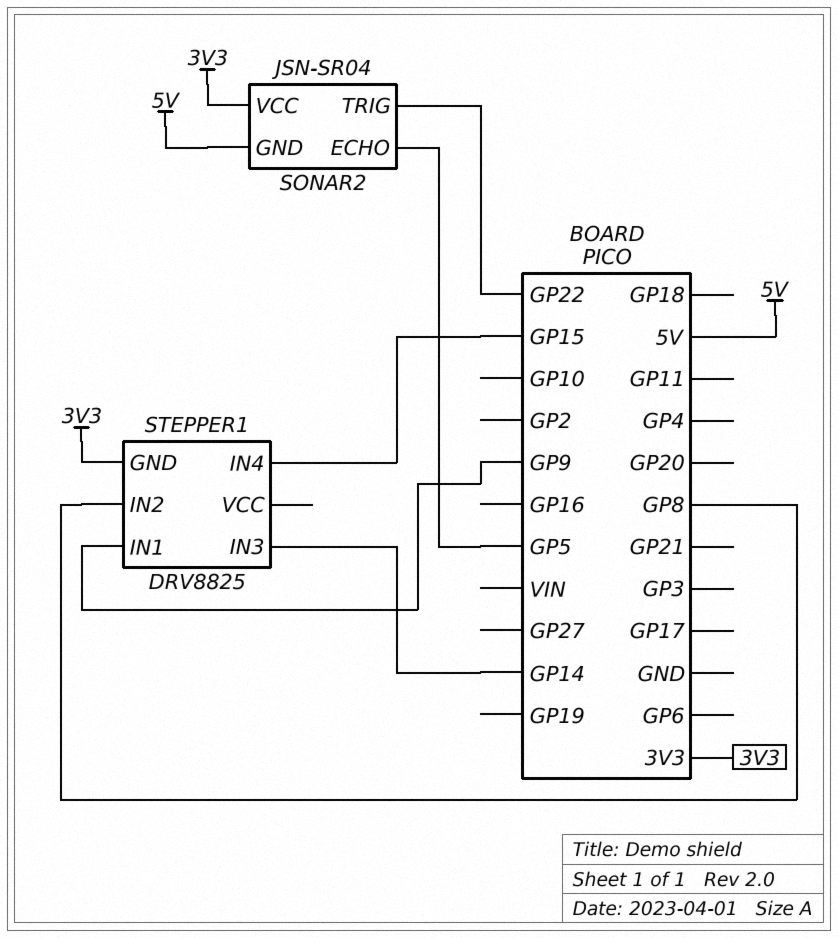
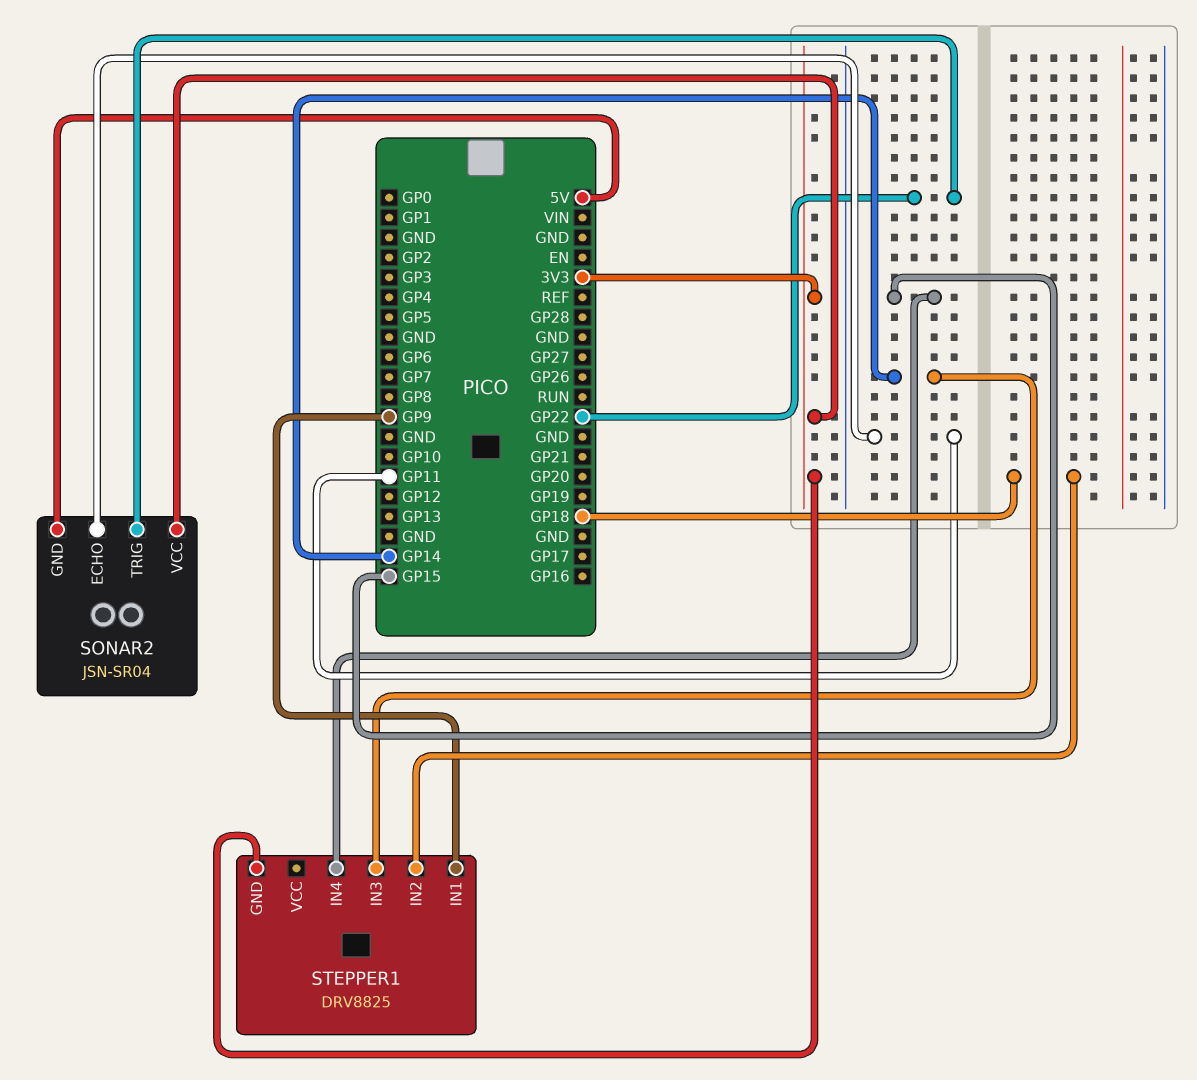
SONAR2 pin ECHO: GP5 -> GP11
STEPPER1 pin IN2: GP8 -> GP18

